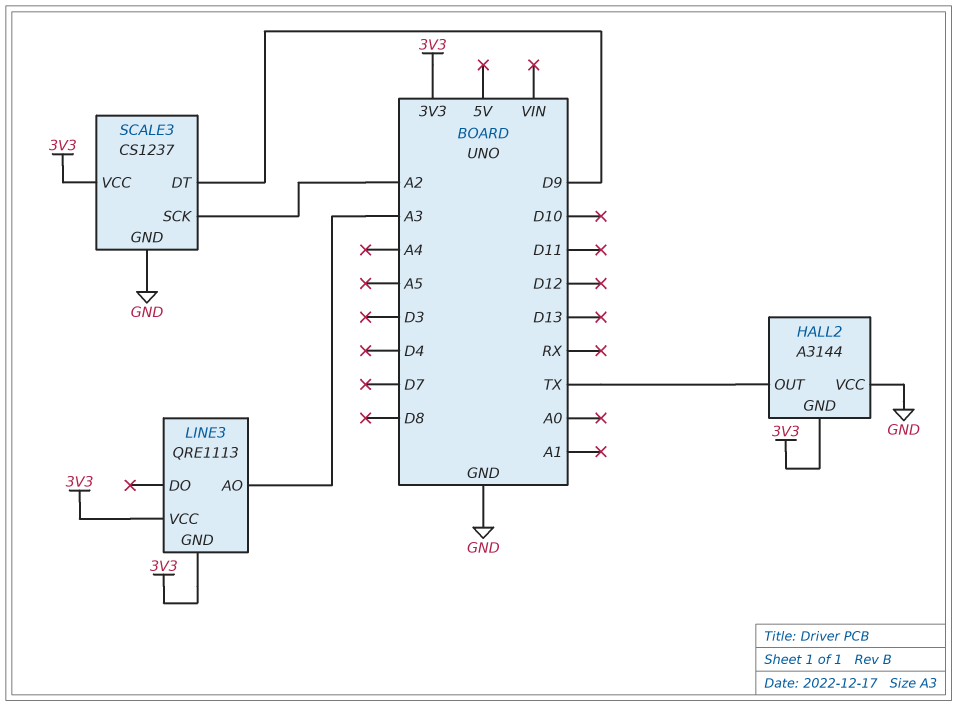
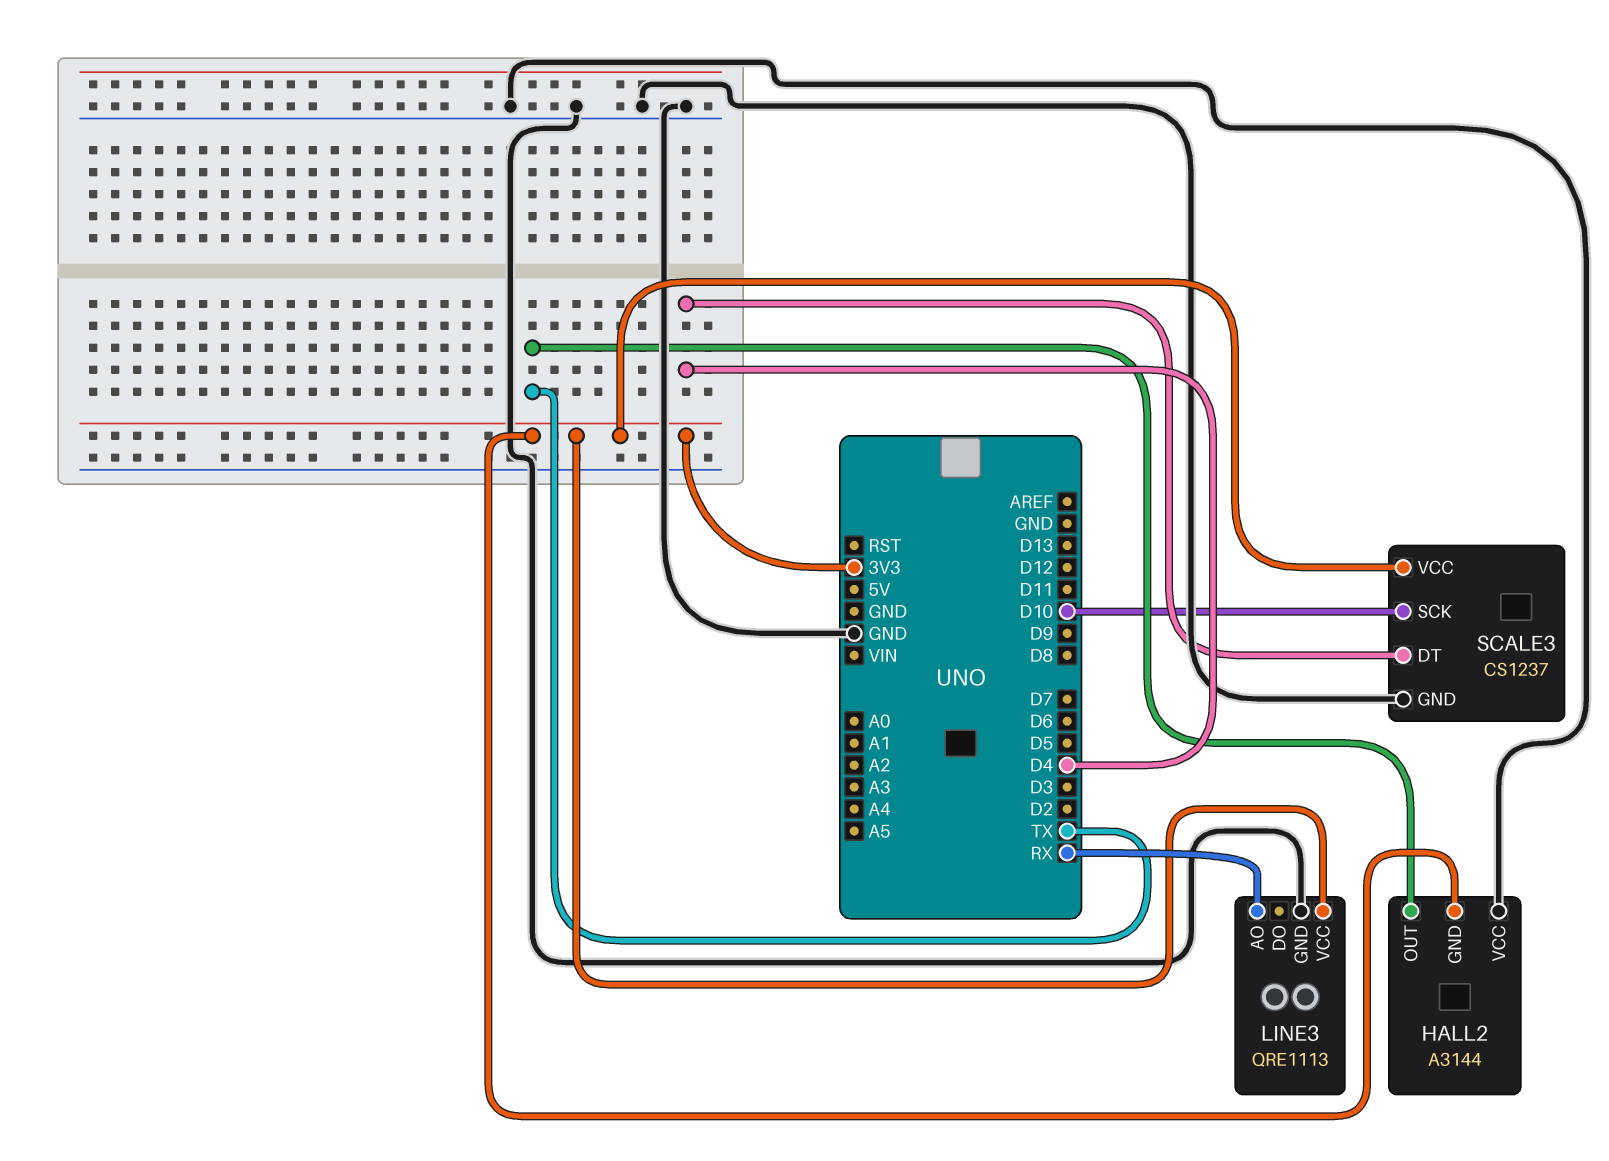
LINE3 pin AO: A3 -> RX
LINE3 pin GND: 3V3 -> GND
SCALE3 pin DT: D9 -> D4
SCALE3 pin SCK: A2 -> D10

